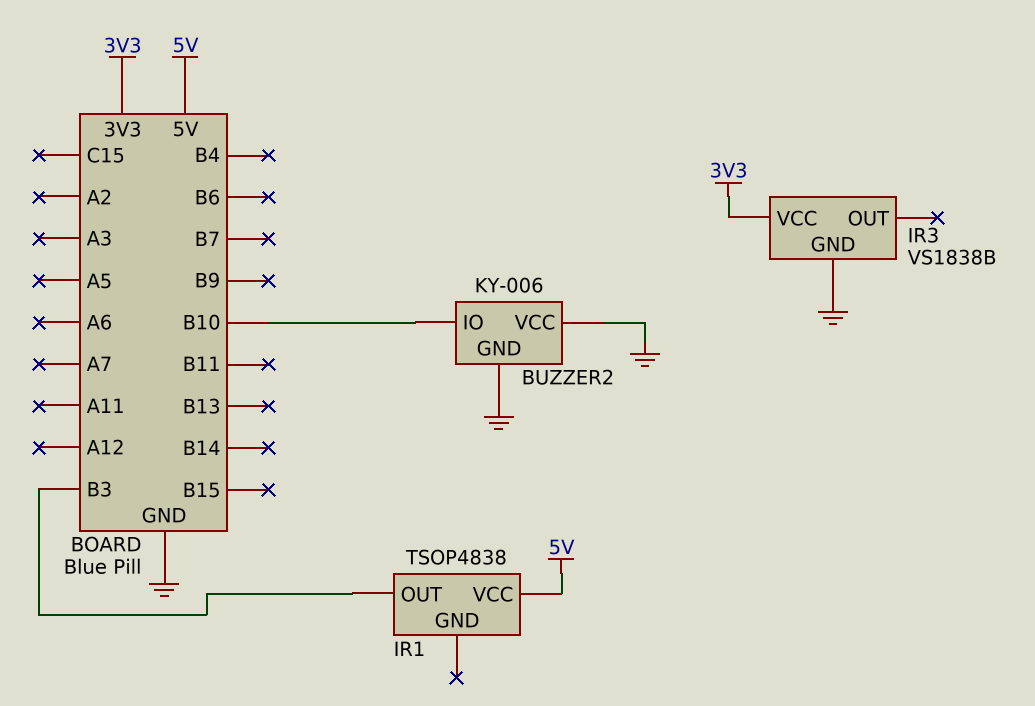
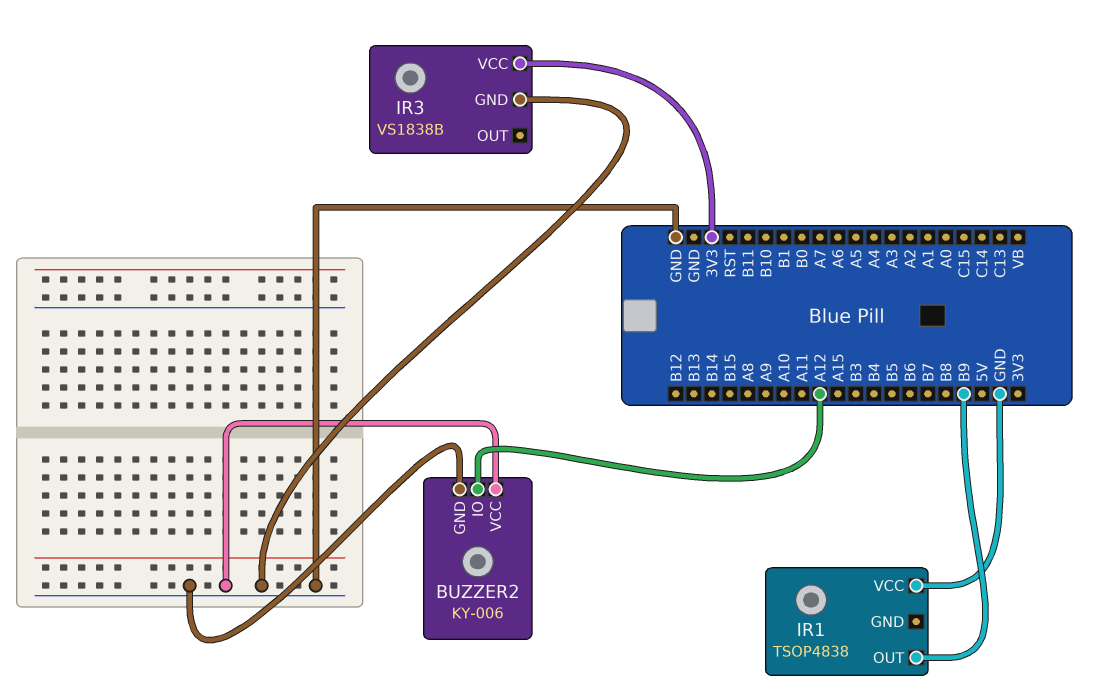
BUZZER2 pin IO: B10 -> A12
IR1 pin OUT: B3 -> B9
IR1 pin VCC: 5V -> GND

